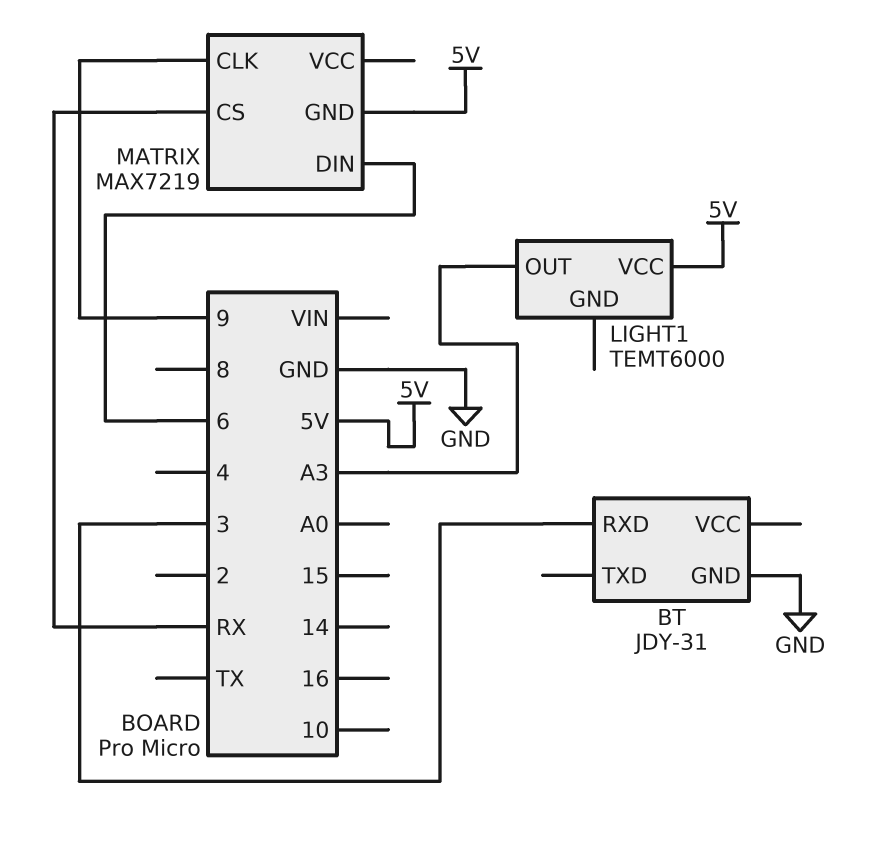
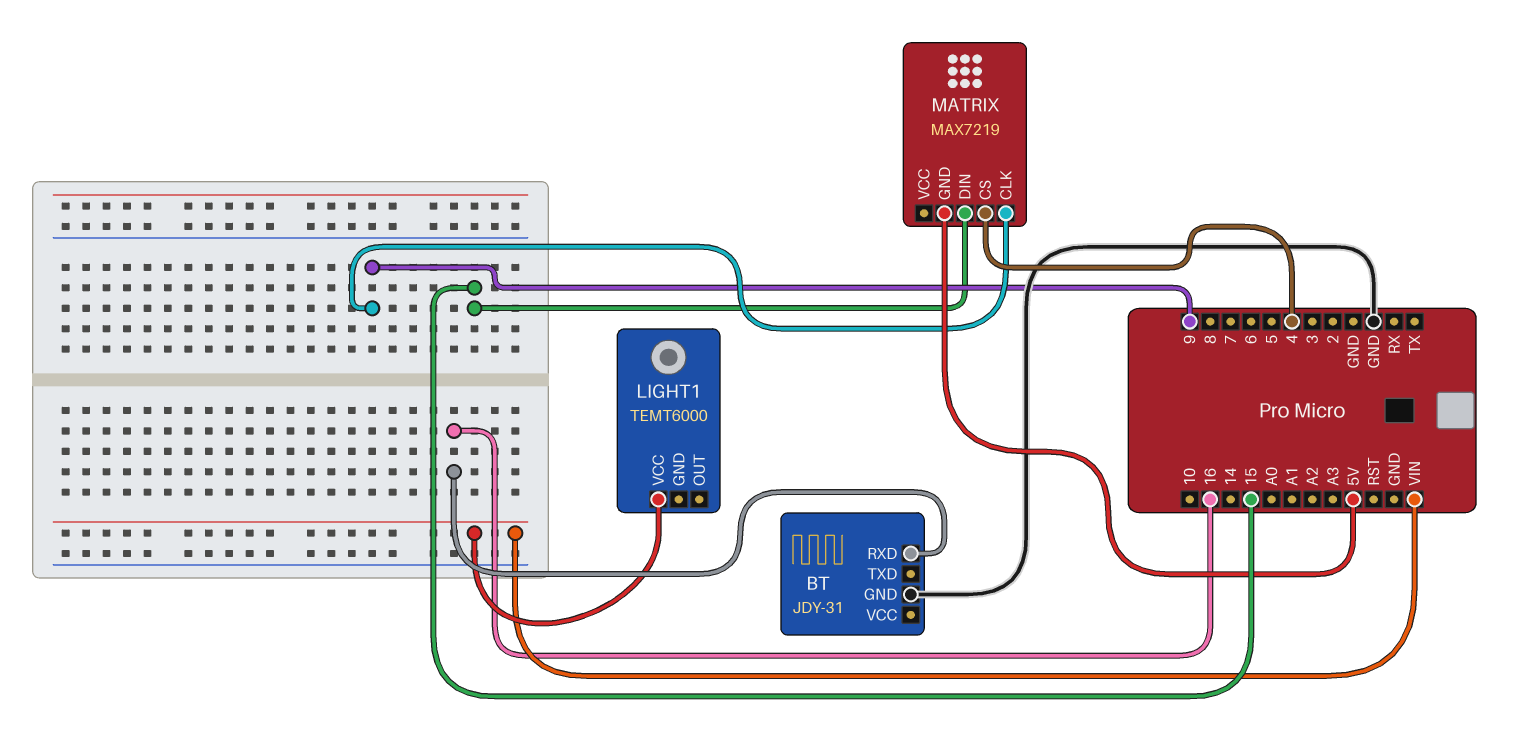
BT pin RXD: 3 -> 16
LIGHT1 pin OUT: A3 -> none
LIGHT1 pin VCC: 5V -> VIN
MATRIX pin CS: RX -> 4
MATRIX pin DIN: 6 -> 15

